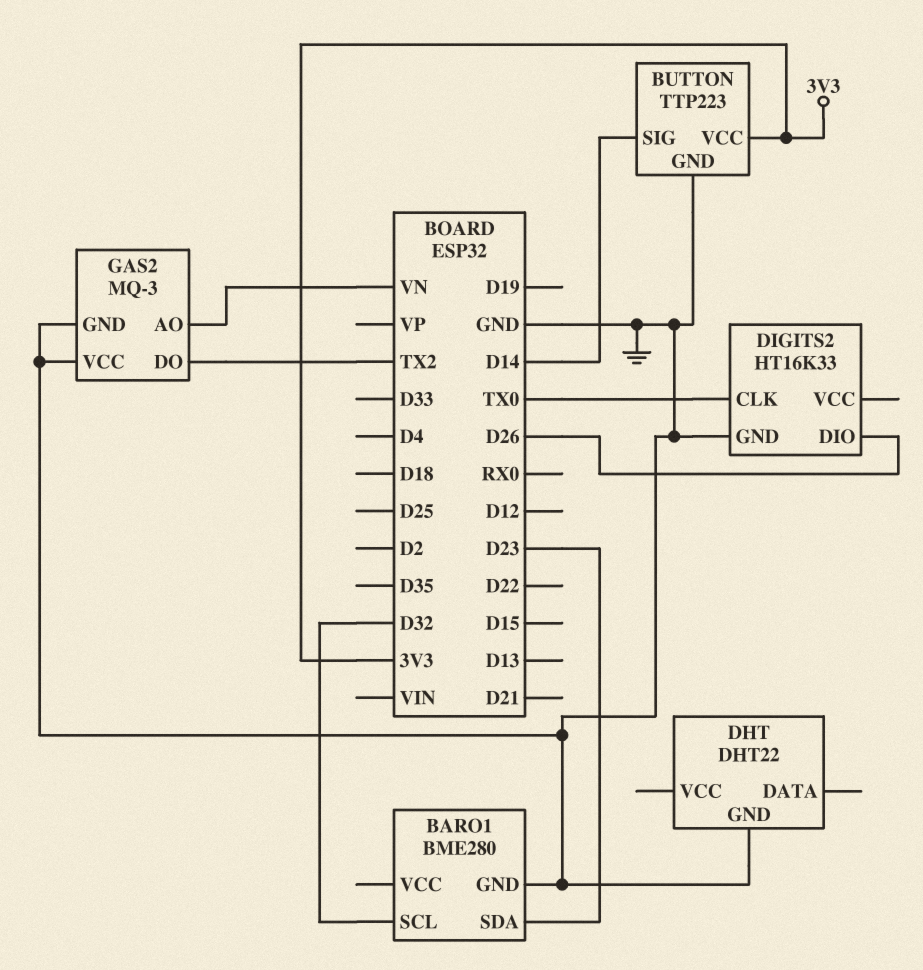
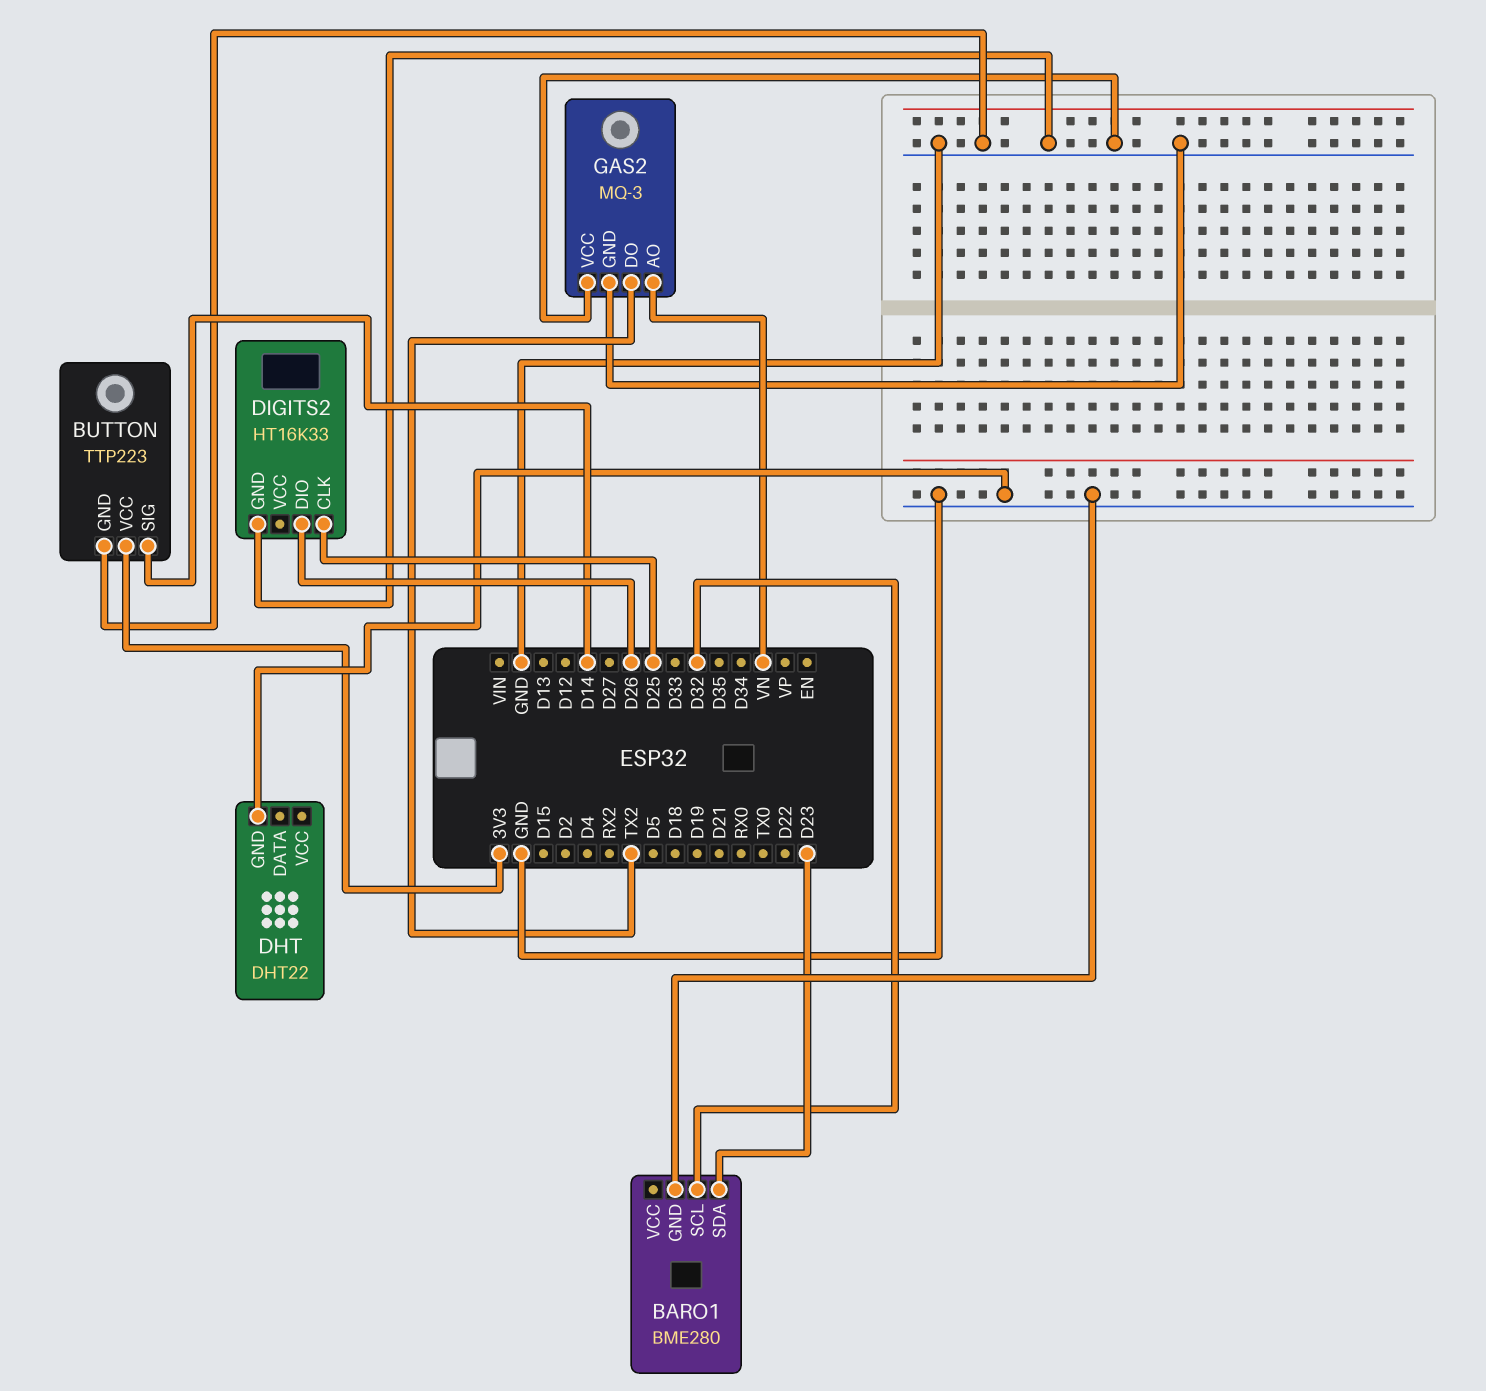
DIGITS2 pin CLK: TX0 -> D25

